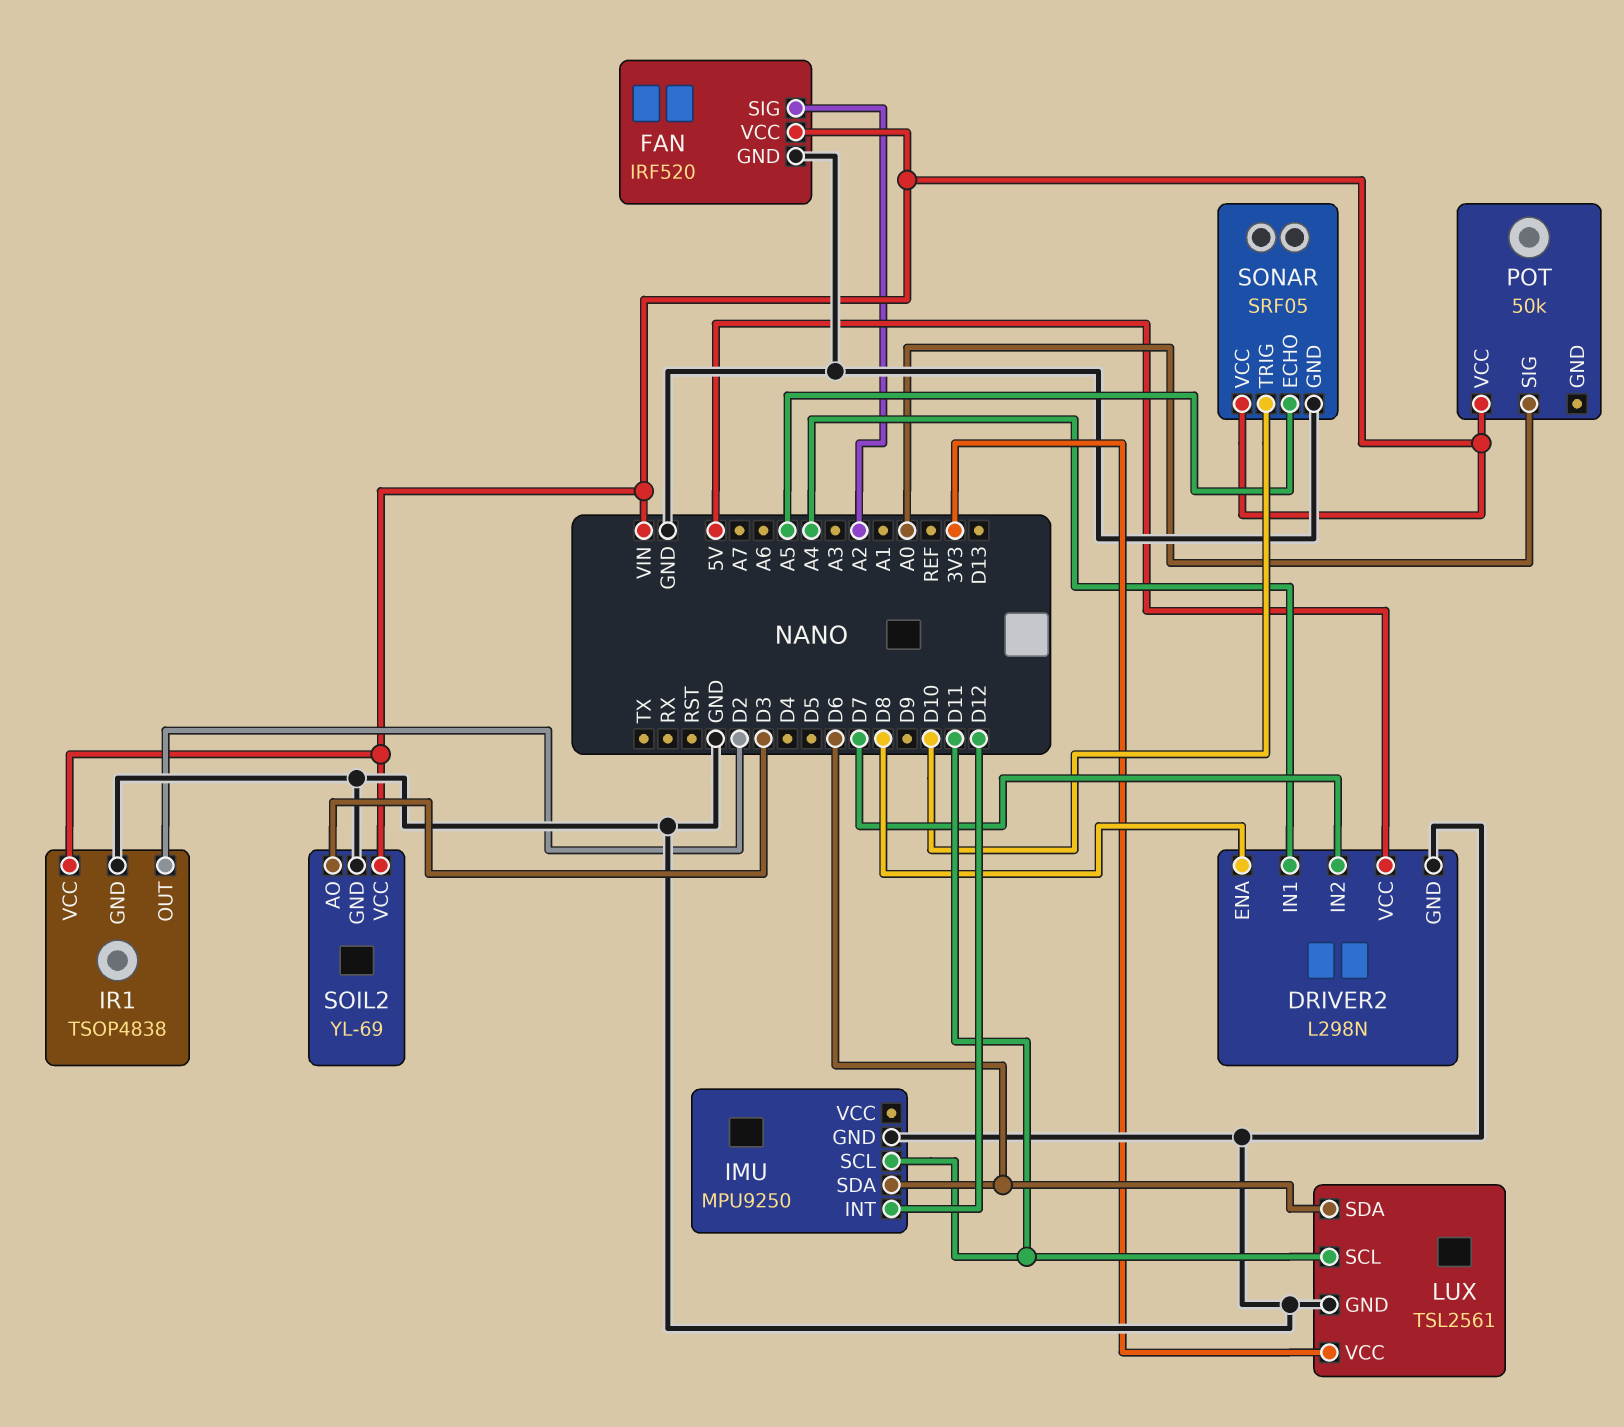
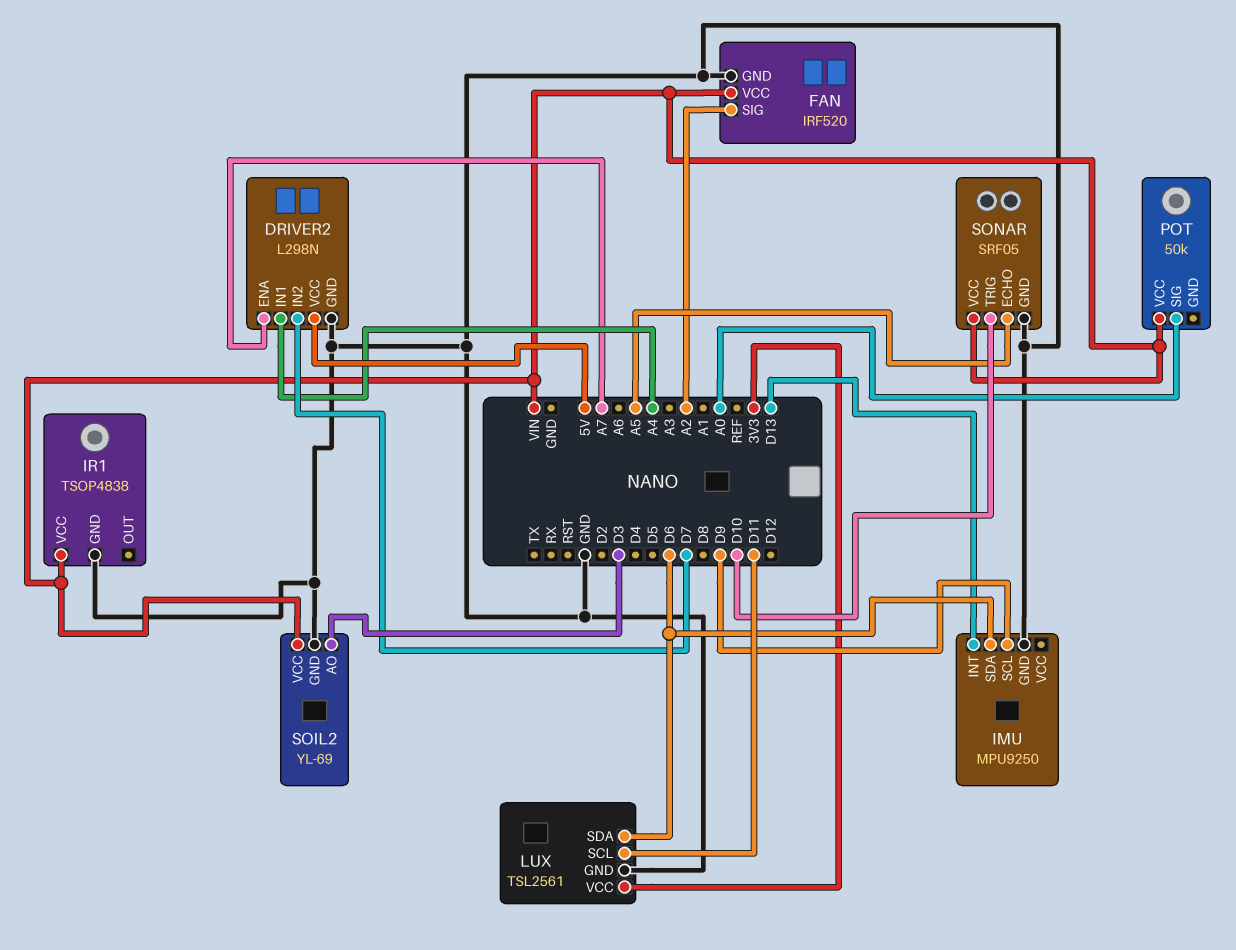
DRIVER2 pin ENA: D8 -> A7
IMU pin INT: D12 -> D13
IMU pin SCL: D11 -> D9
IR1 pin OUT: D2 -> none

